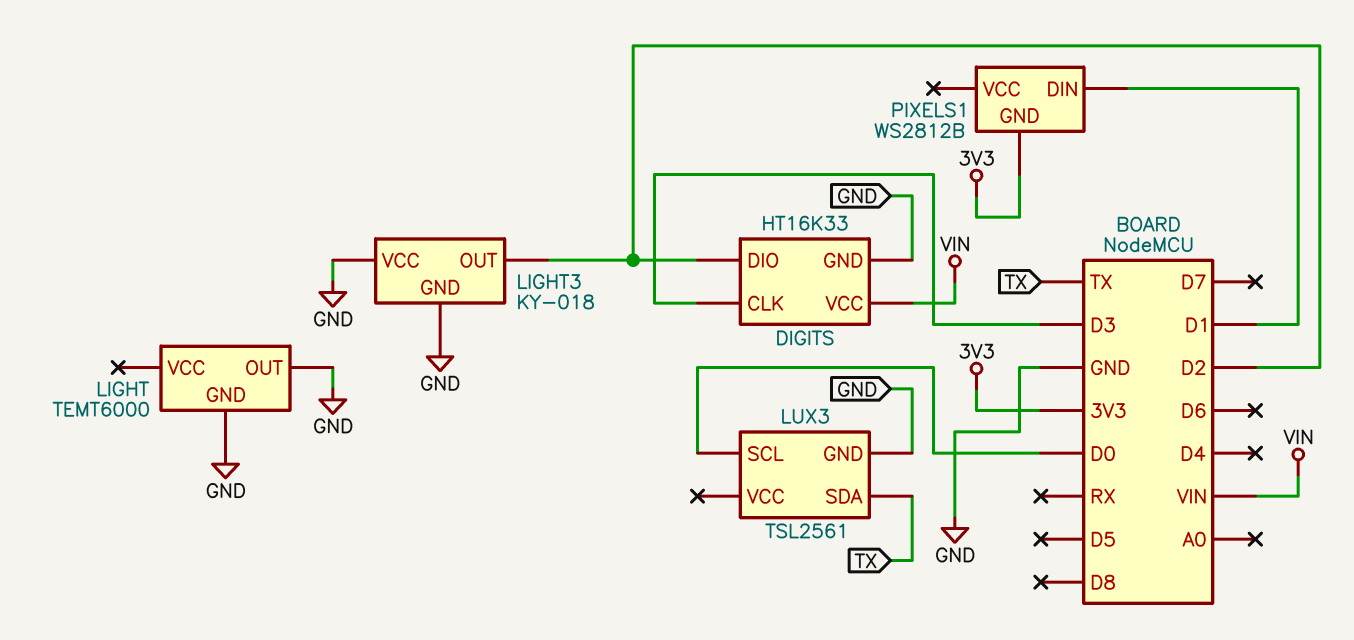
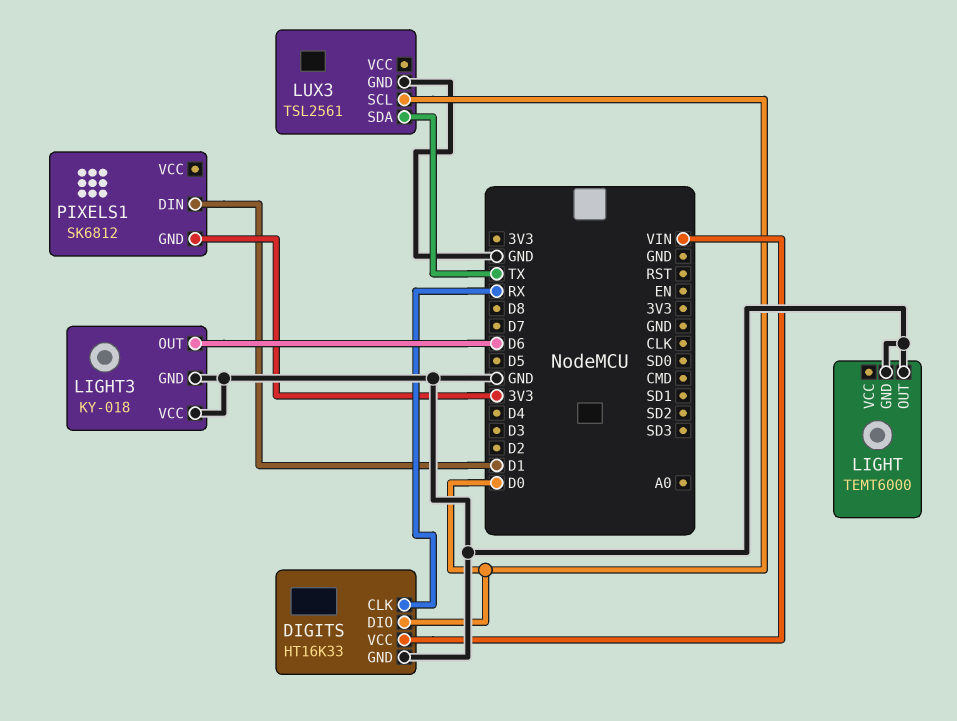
DIGITS pin CLK: D3 -> RX
DIGITS pin DIO: D2 -> D0
LIGHT3 pin OUT: D2 -> D6
PIXELS1: WS2812B -> SK6812

